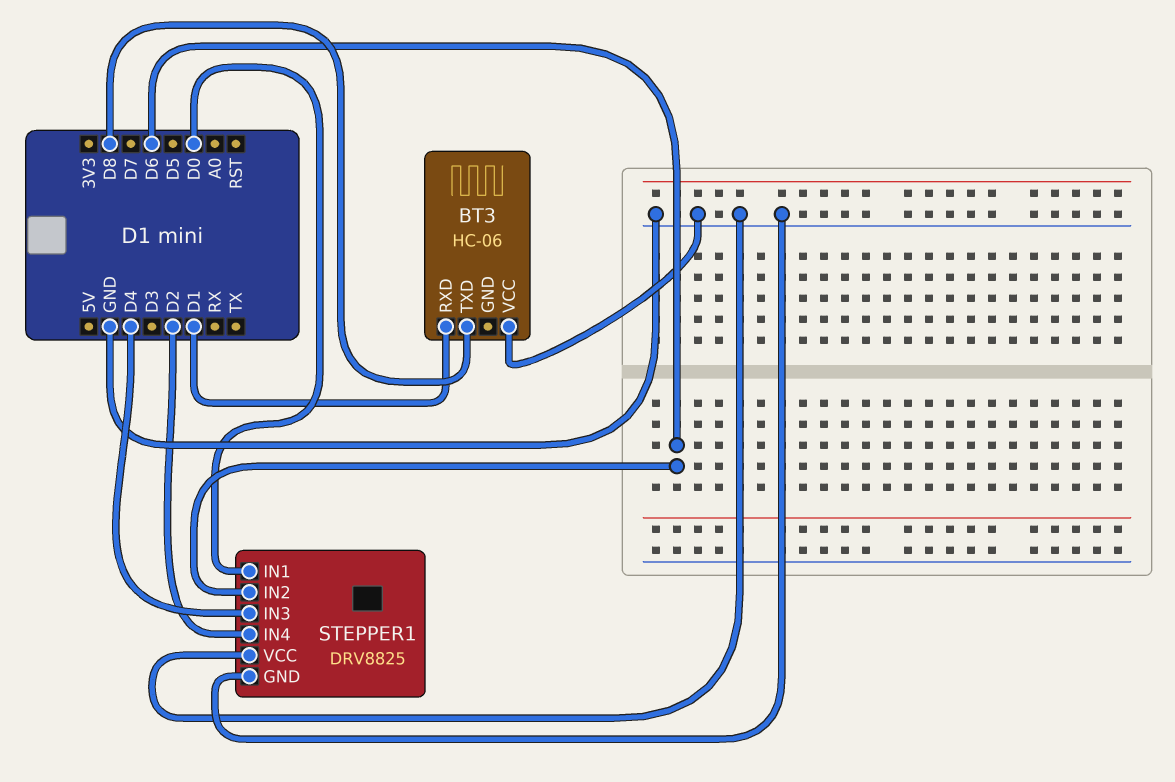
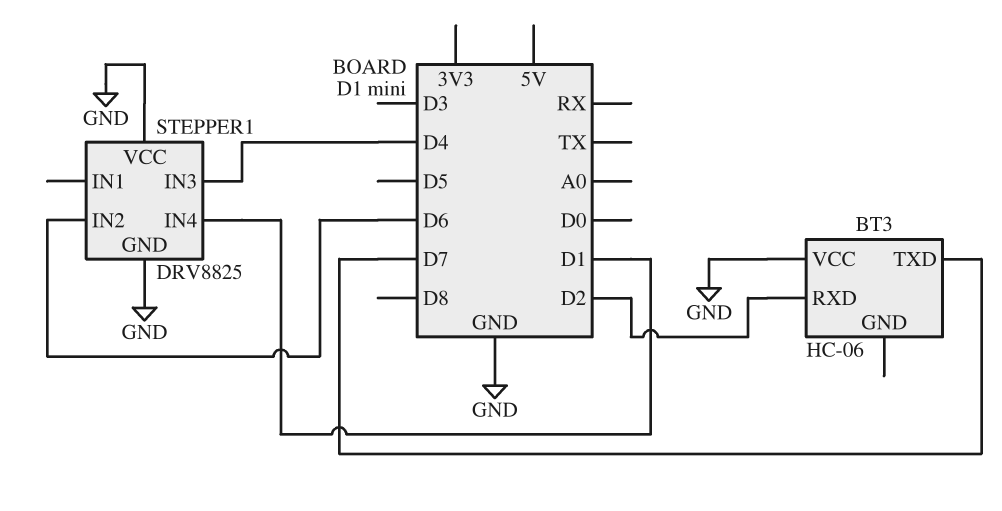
BT3 pin RXD: D1 -> D2
BT3 pin TXD: D8 -> D7
STEPPER1 pin IN1: D0 -> none
STEPPER1 pin IN4: D2 -> D1

